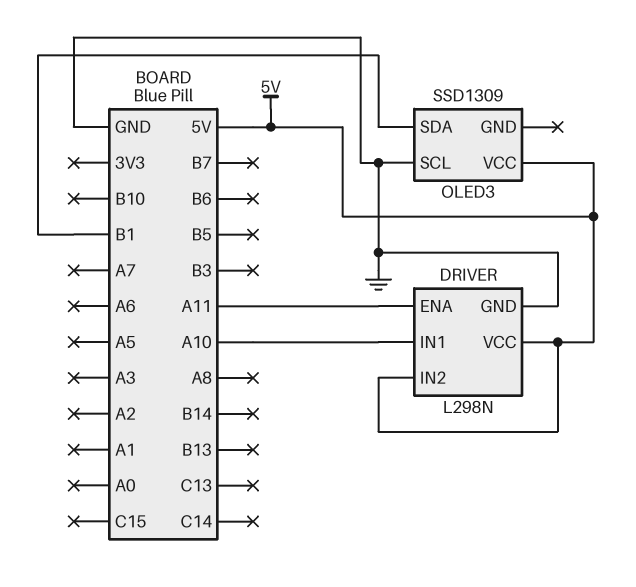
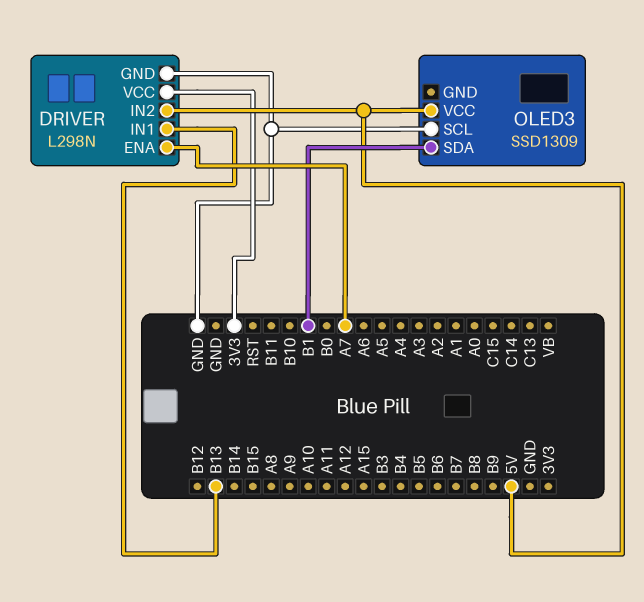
DRIVER pin ENA: A11 -> A7
DRIVER pin IN1: A10 -> B13
DRIVER pin VCC: 5V -> 3V3

